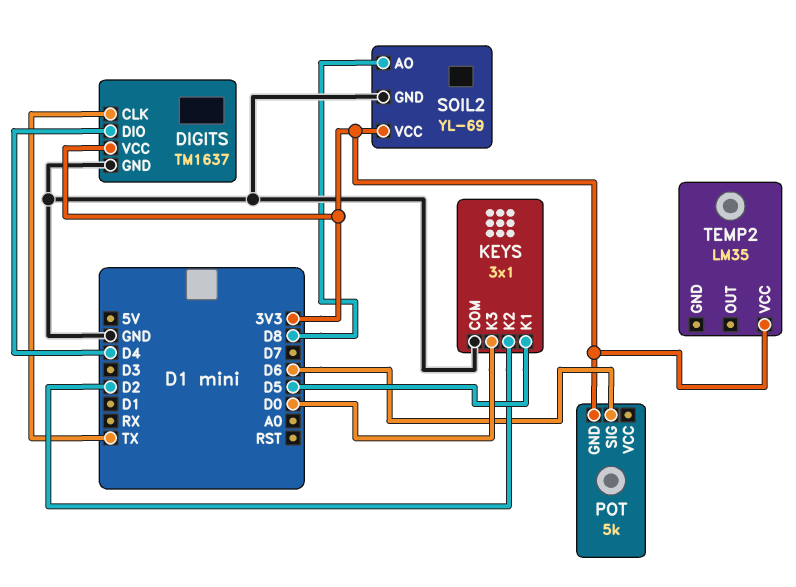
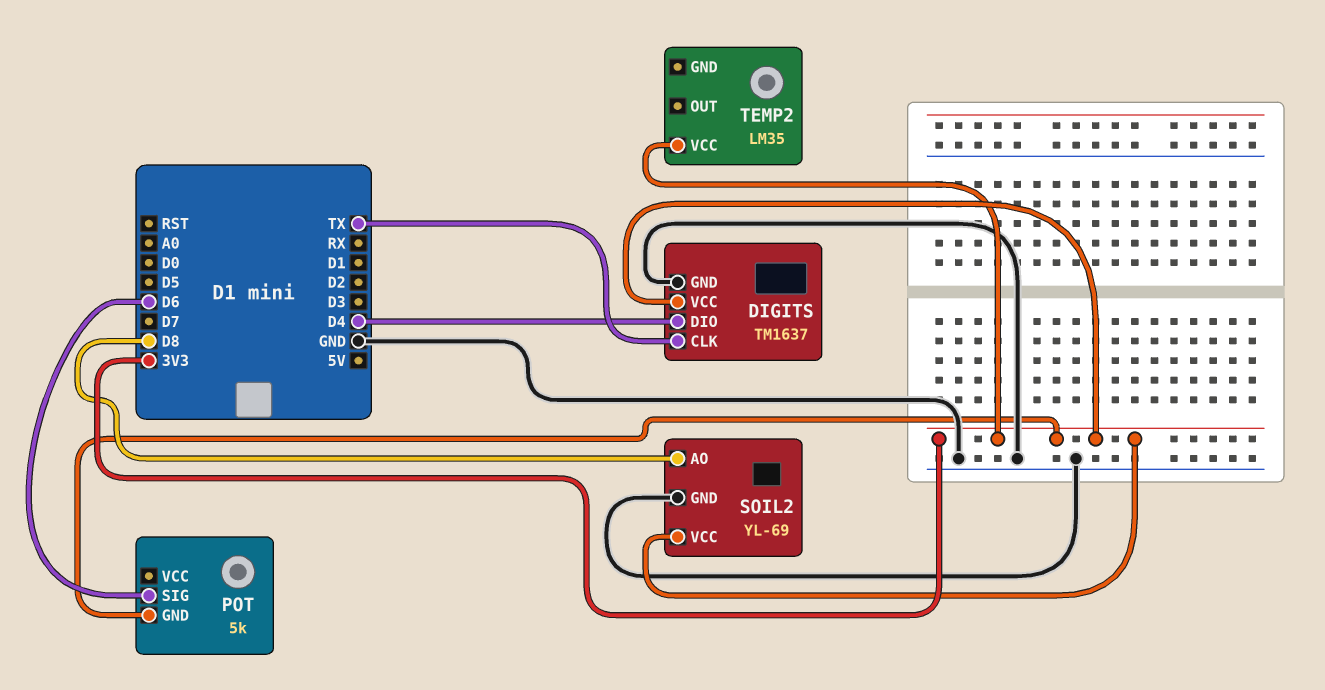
KEYS: 3x1 -> none
KEYS pin COM: GND -> none
KEYS pin K1: D5 -> none
KEYS pin K2: D2 -> none
KEYS pin K3: D0 -> none

